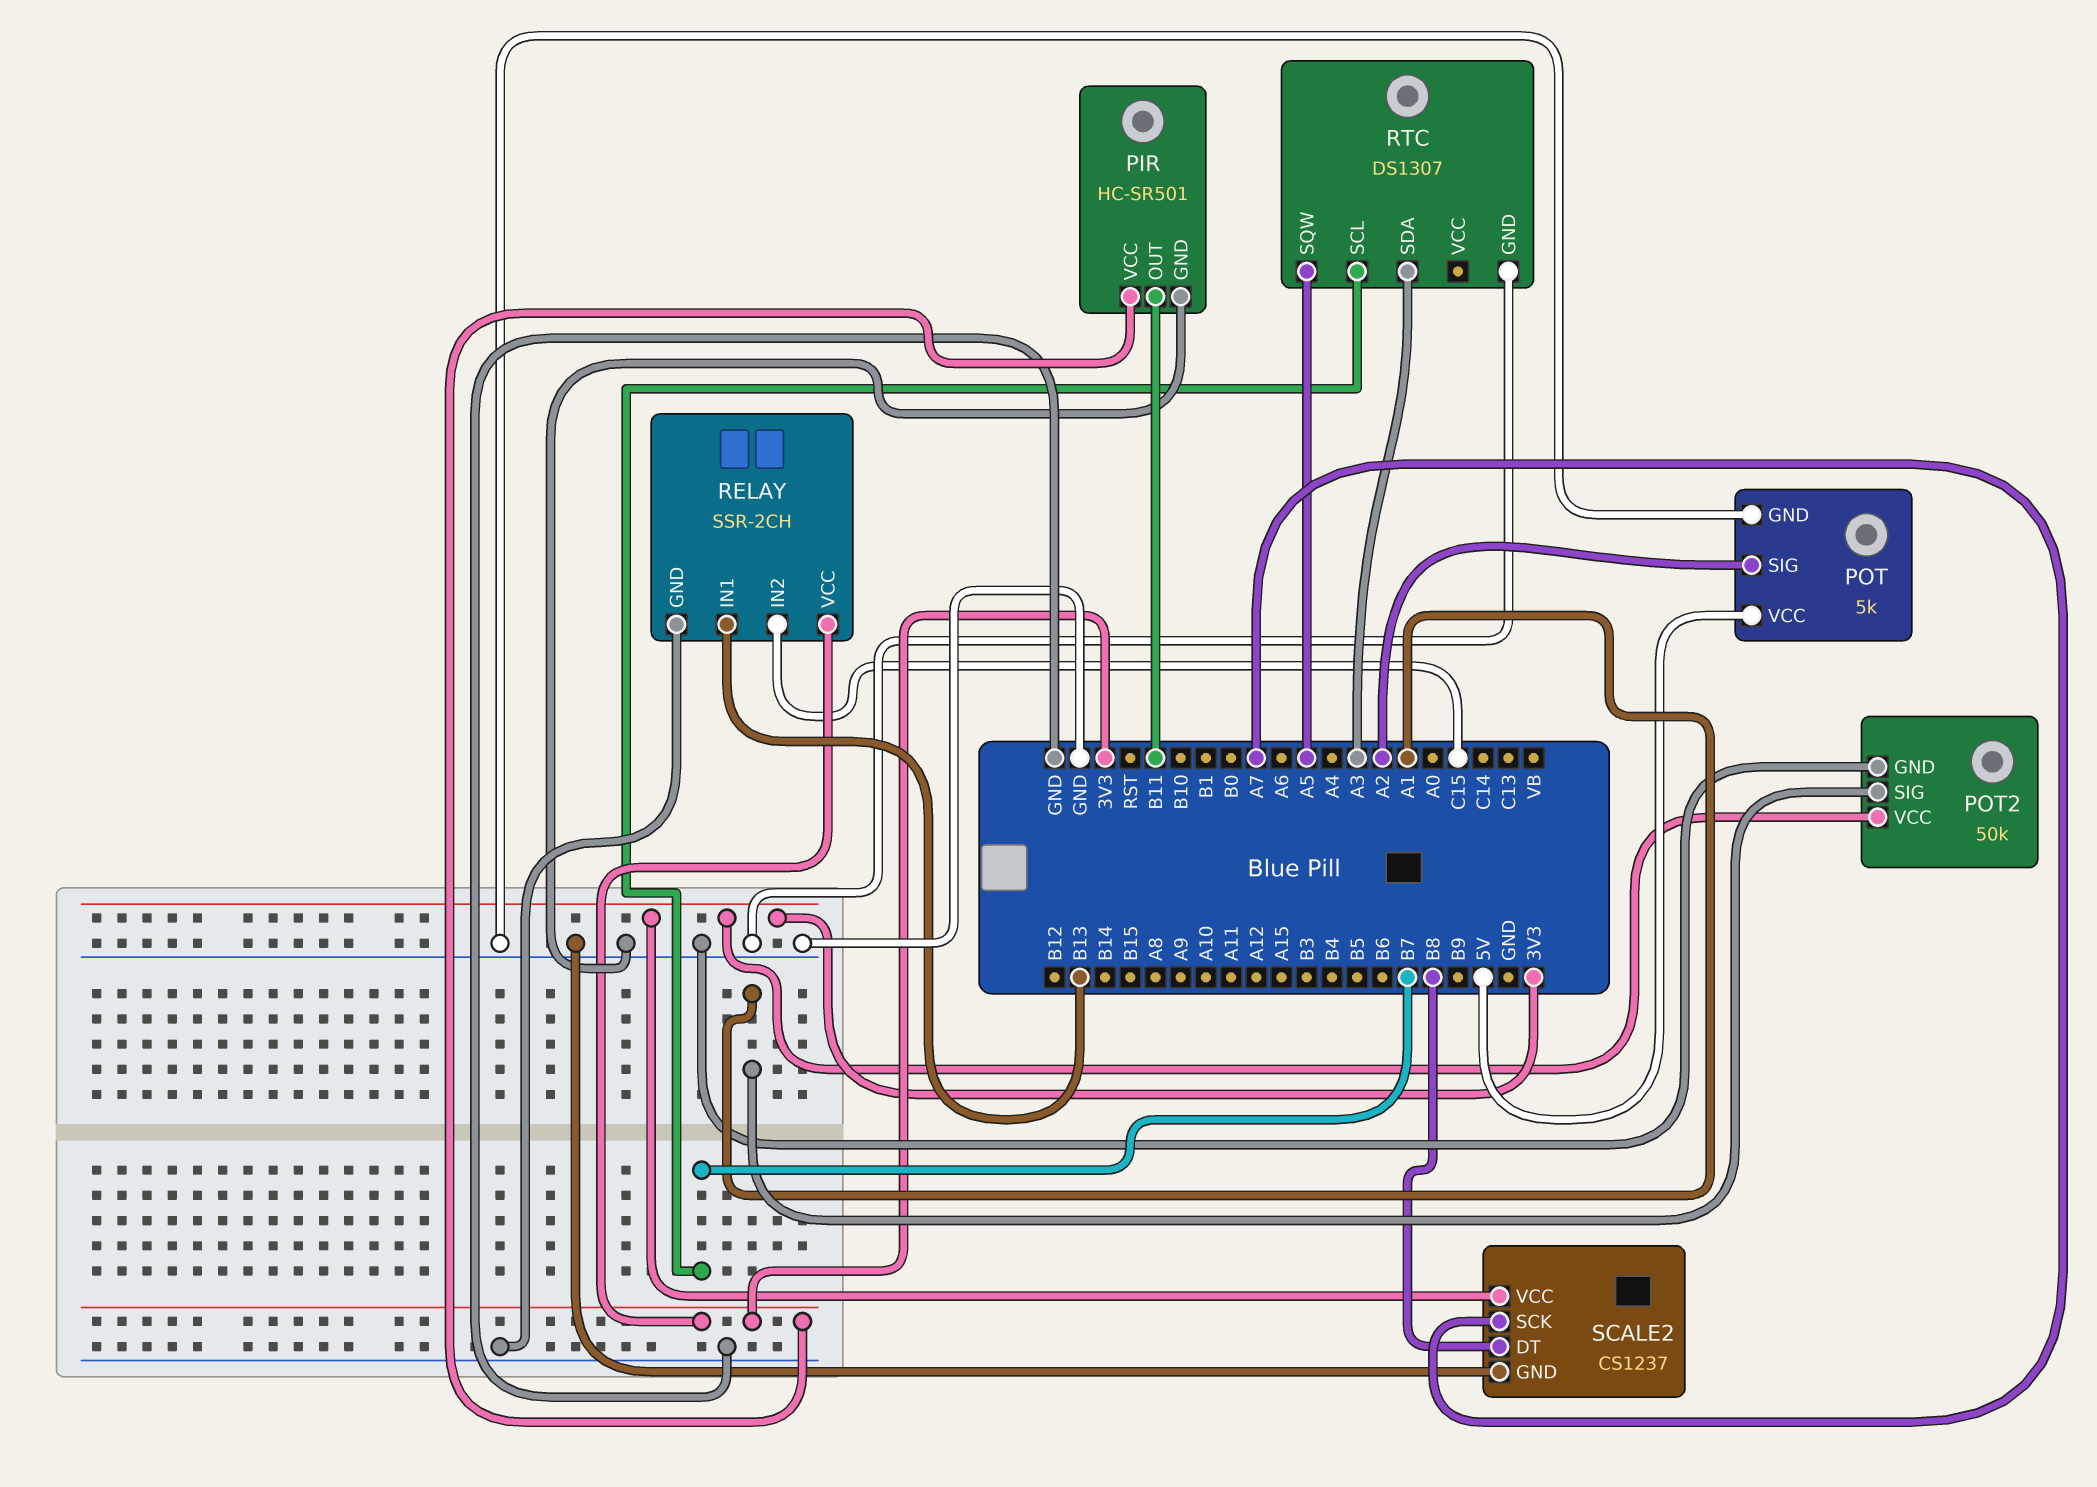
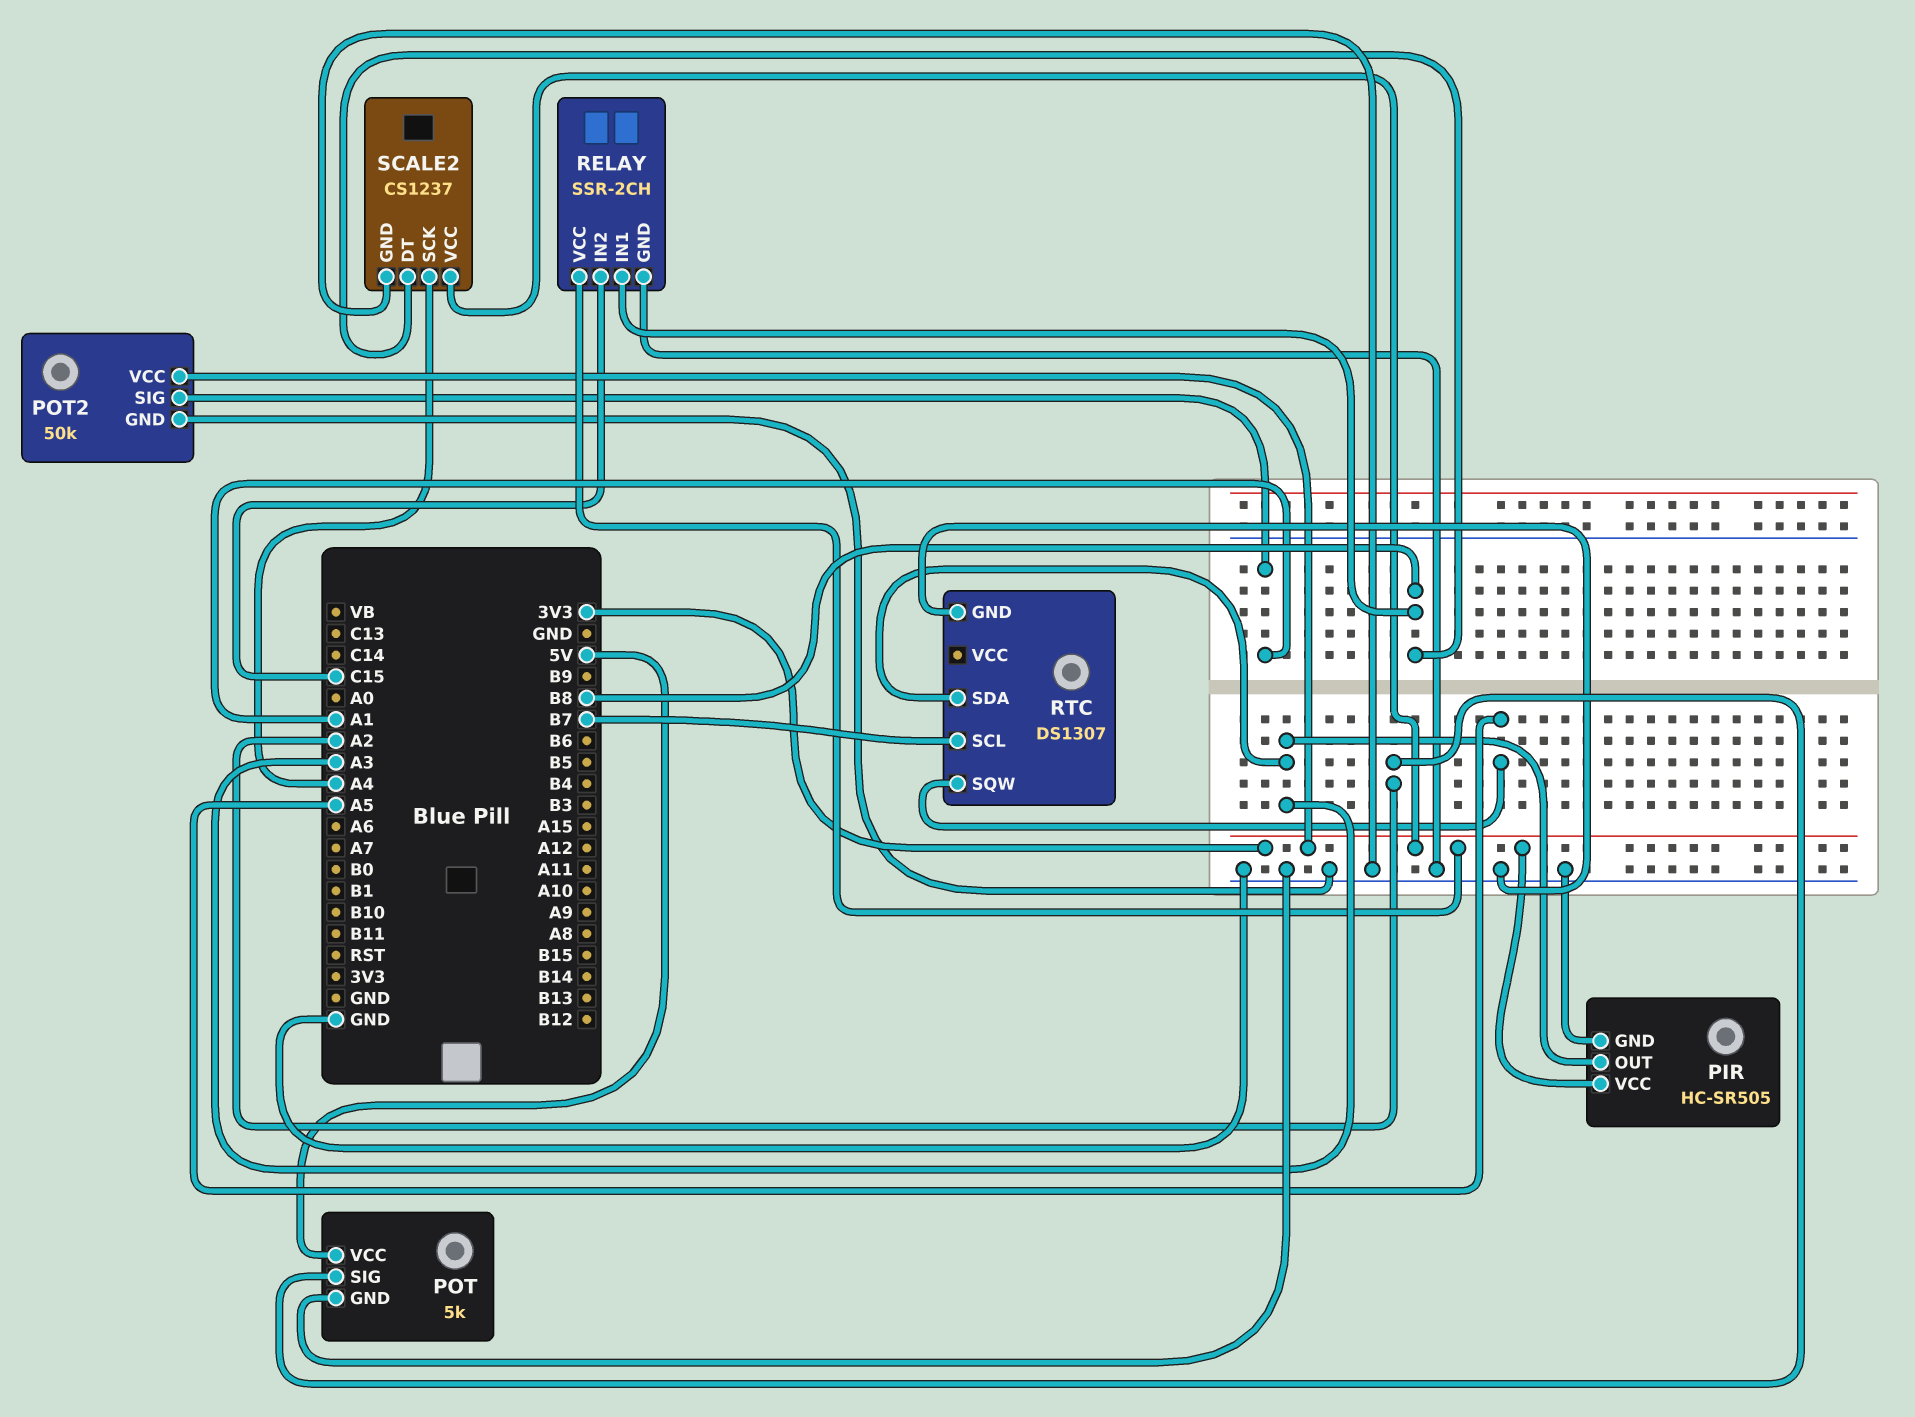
PIR: HC-SR501 -> HC-SR505
PIR pin OUT: B11 -> A3
RELAY pin IN1: B13 -> B8
SCALE2 pin SCK: A7 -> A4

